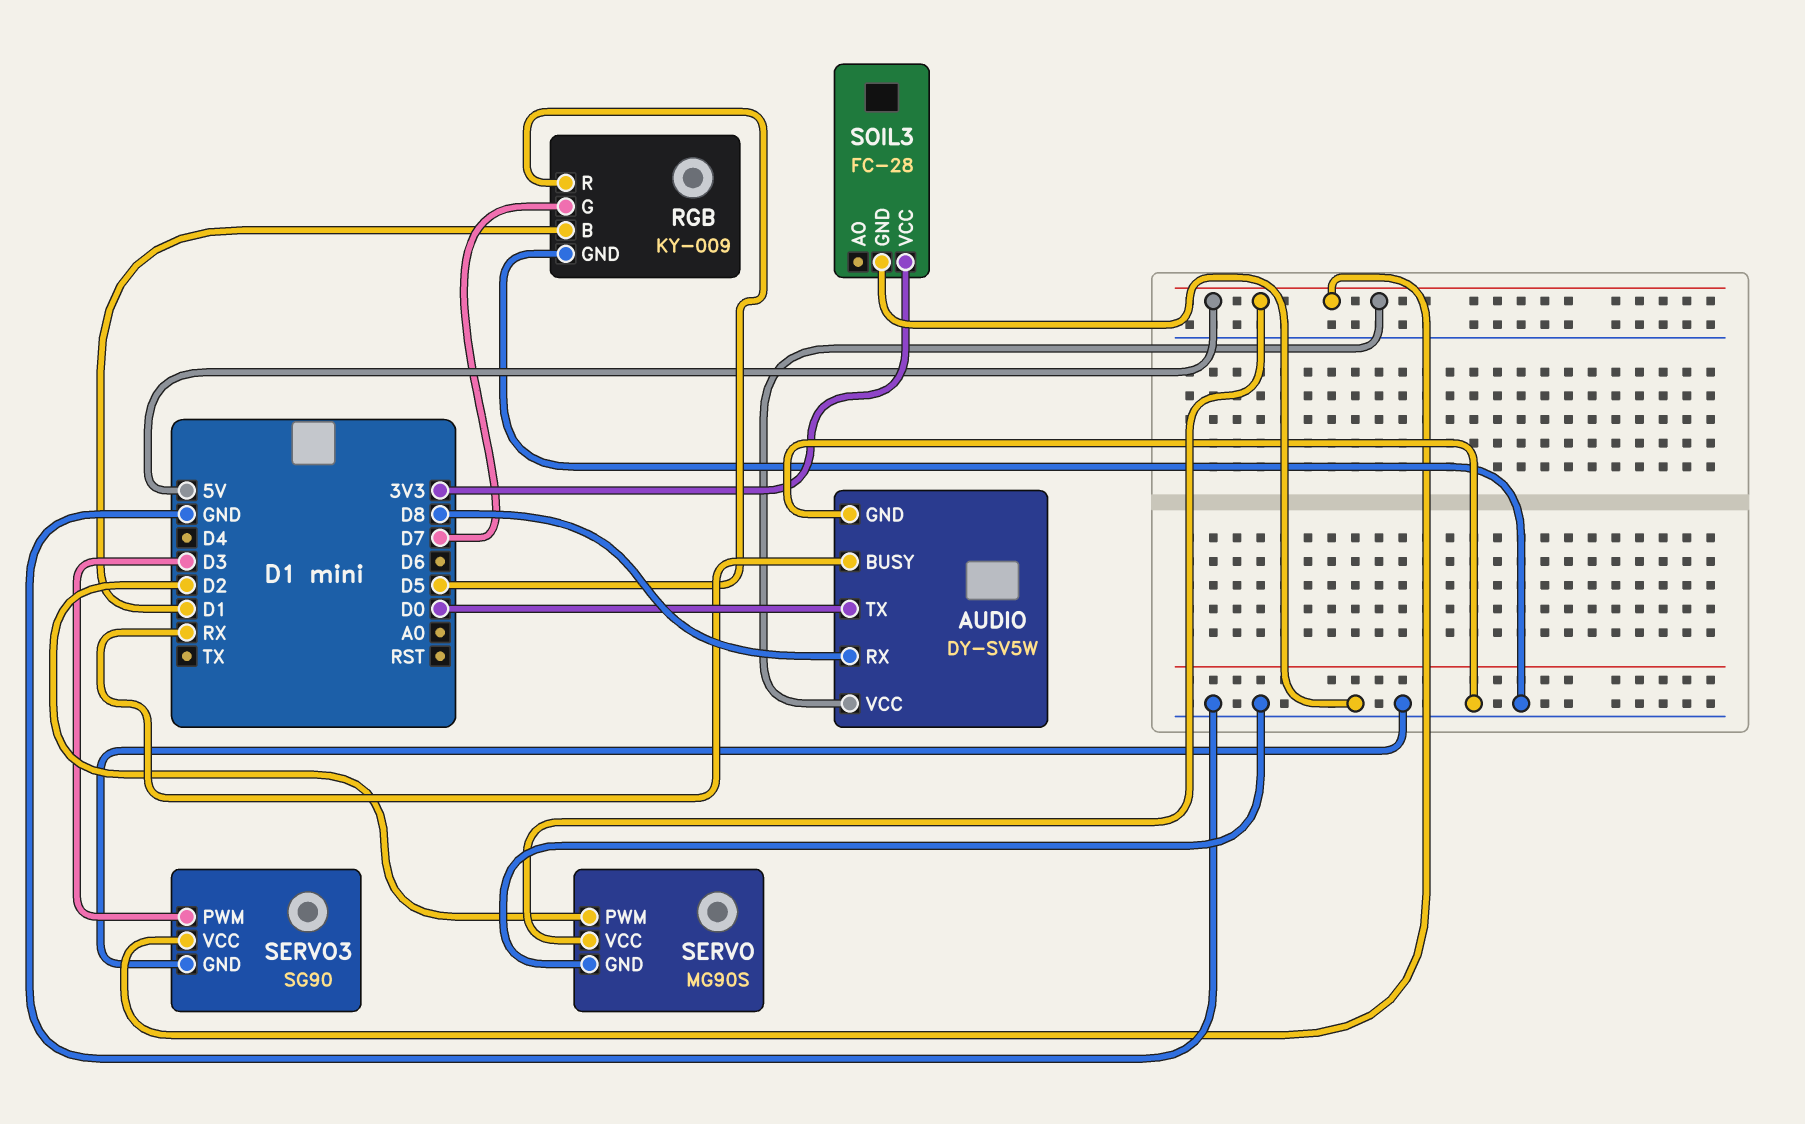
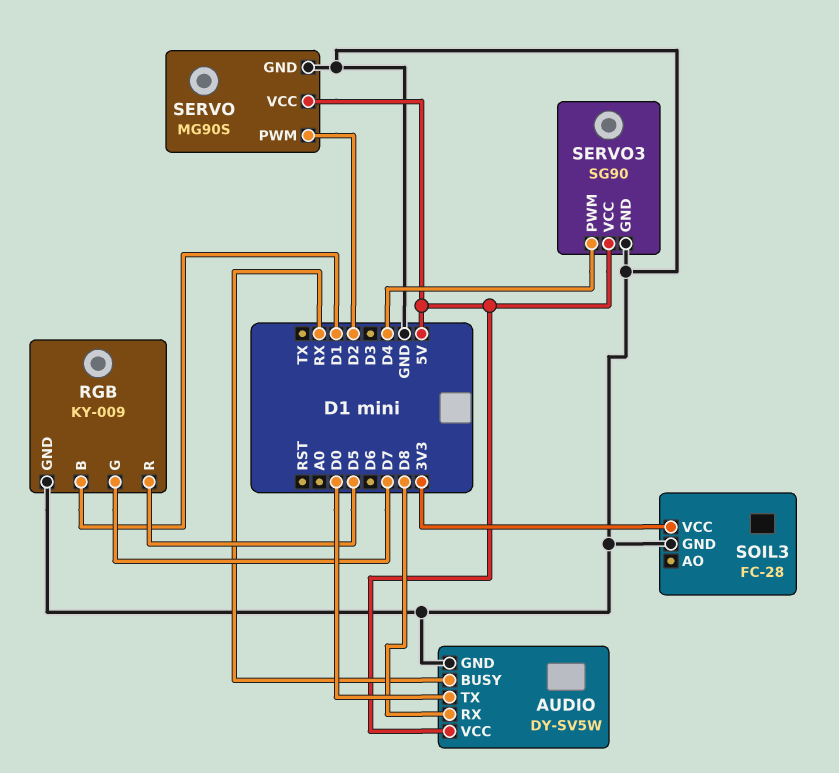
SERVO3 pin PWM: D3 -> D4

